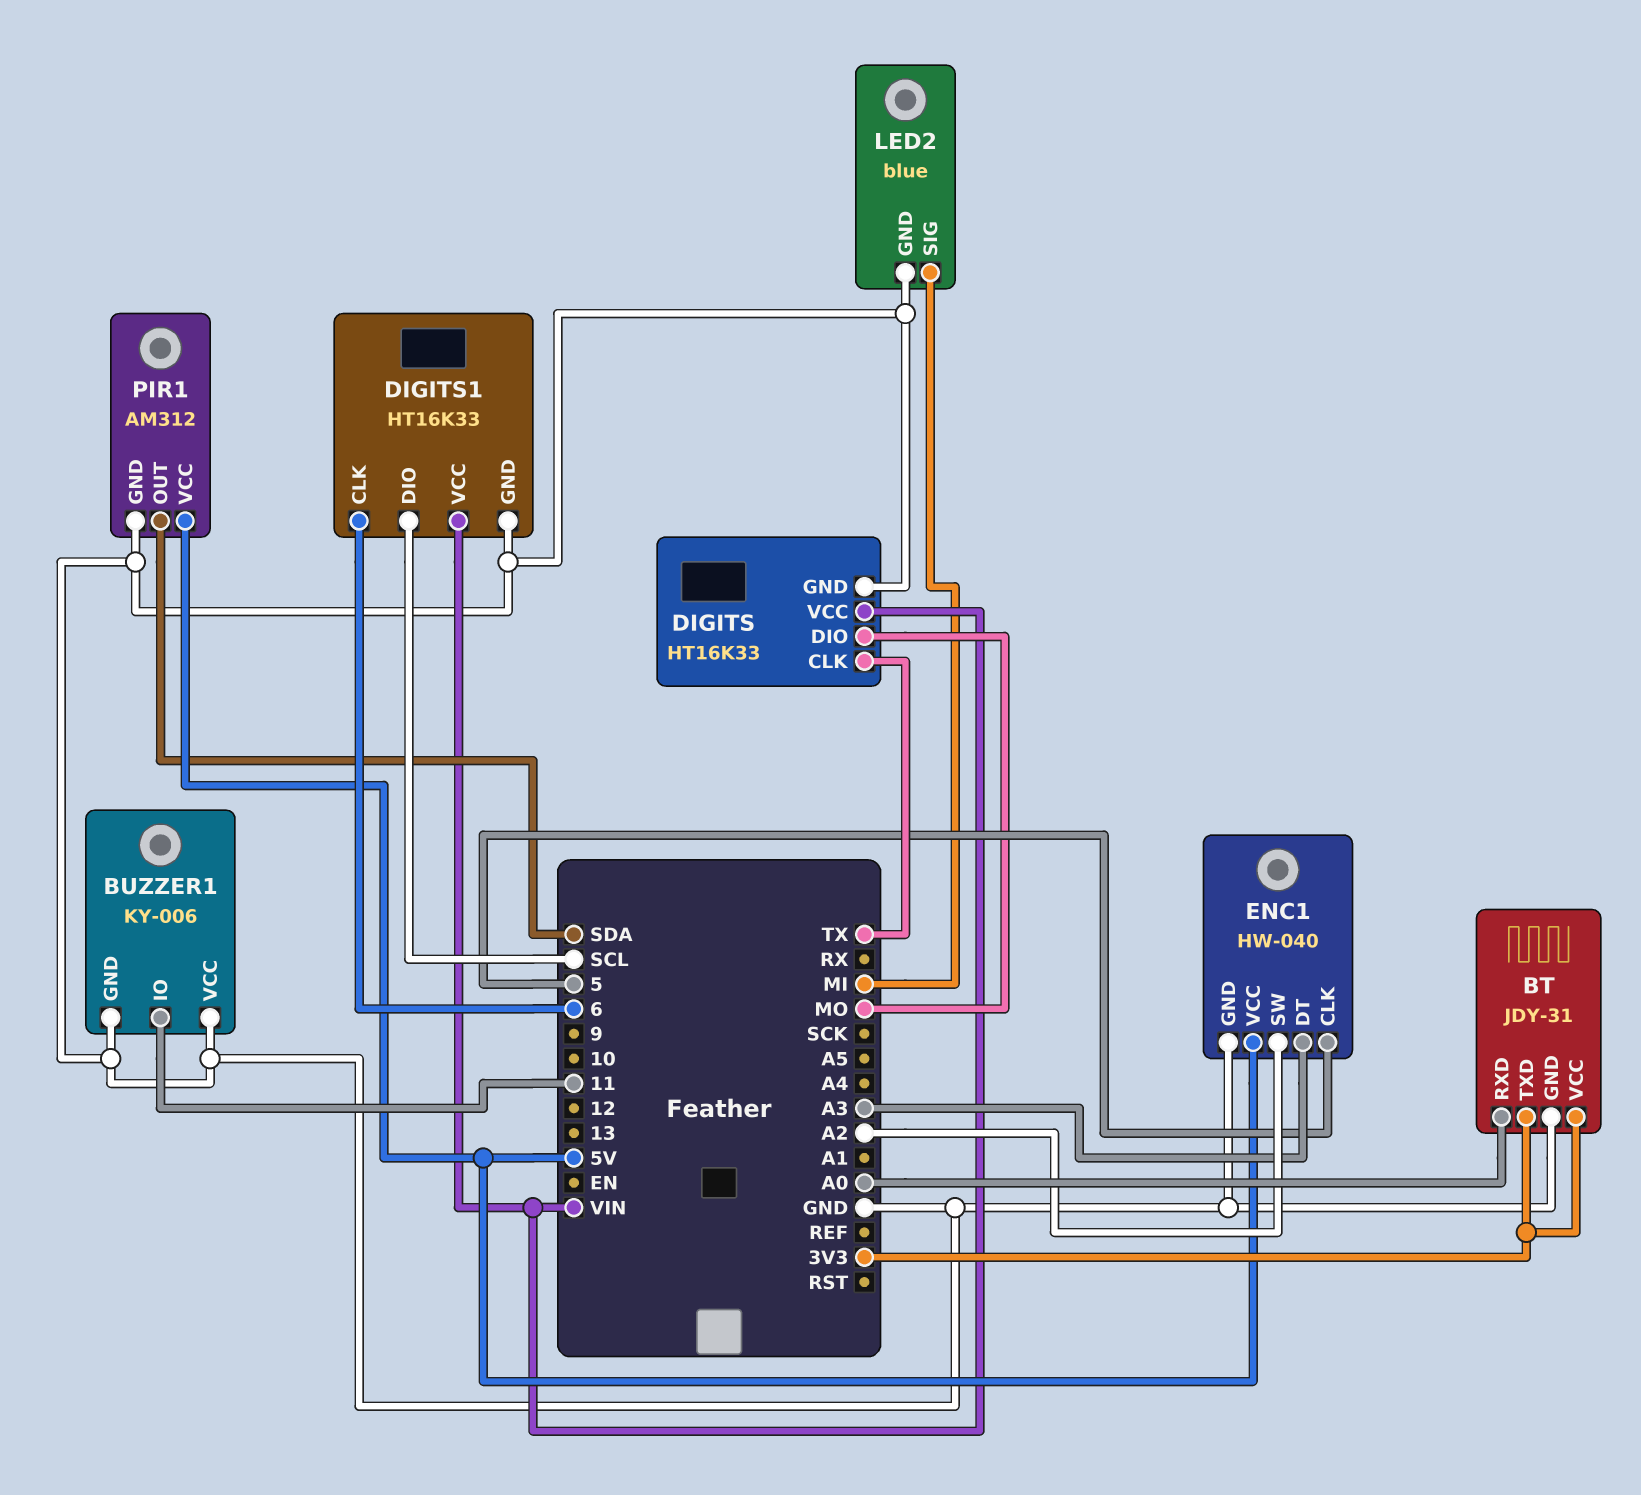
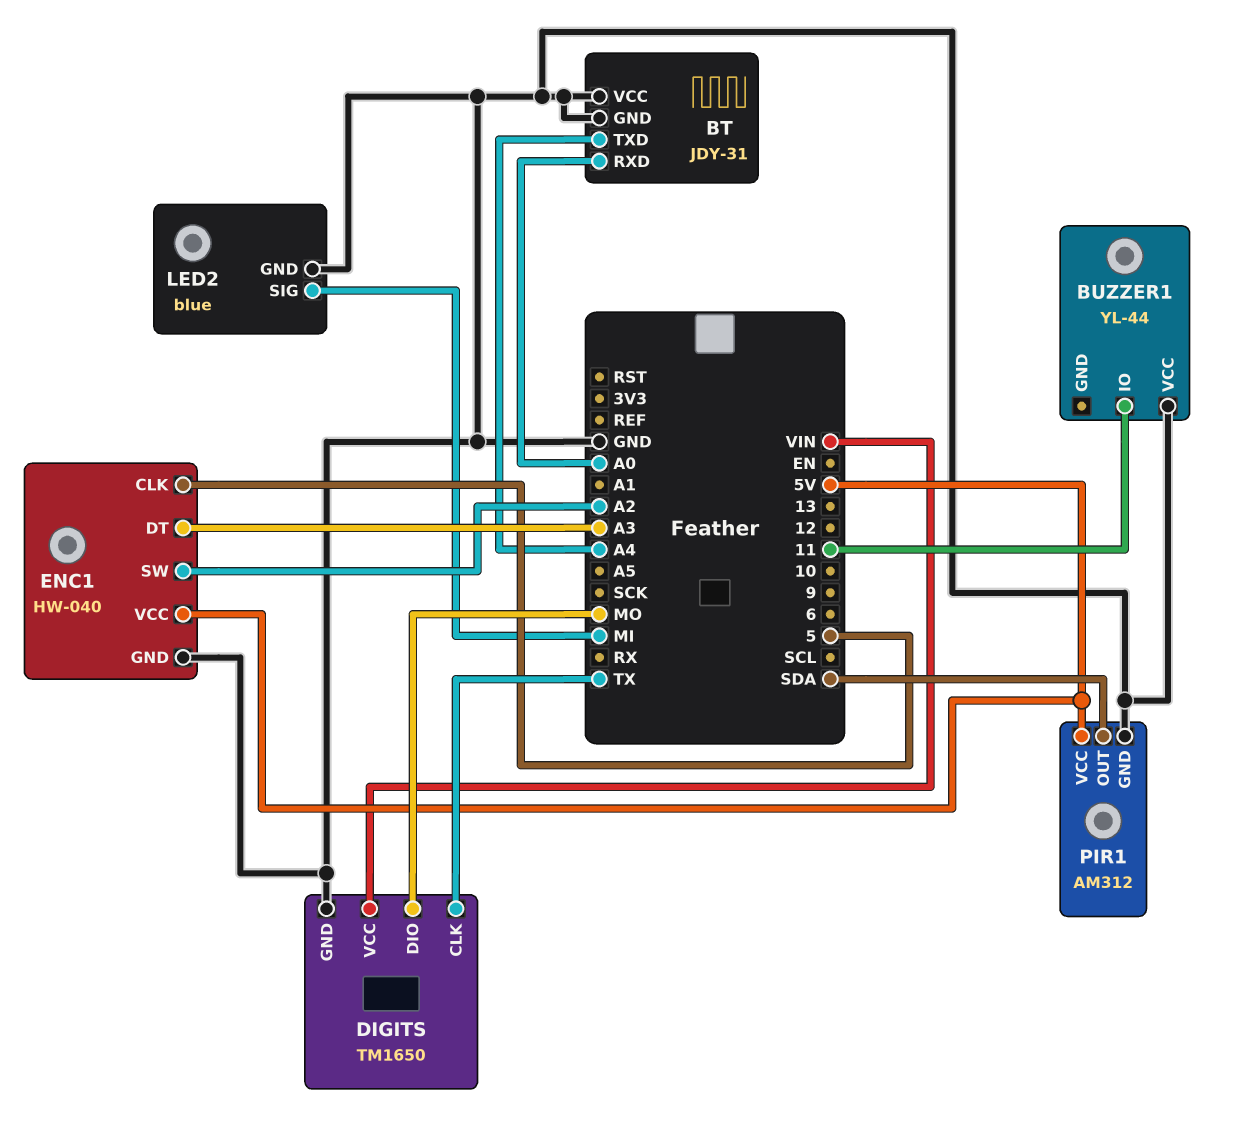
BT pin TXD: 3V3 -> A4
BT pin VCC: 3V3 -> GND
BUZZER1: KY-006 -> YL-44
BUZZER1 pin GND: GND -> none
DIGITS: HT16K33 -> TM1650
DIGITS1: HT16K33 -> none
DIGITS1 pin CLK: 6 -> none
DIGITS1 pin DIO: SCL -> none
DIGITS1 pin GND: GND -> none
DIGITS1 pin VCC: VIN -> none

